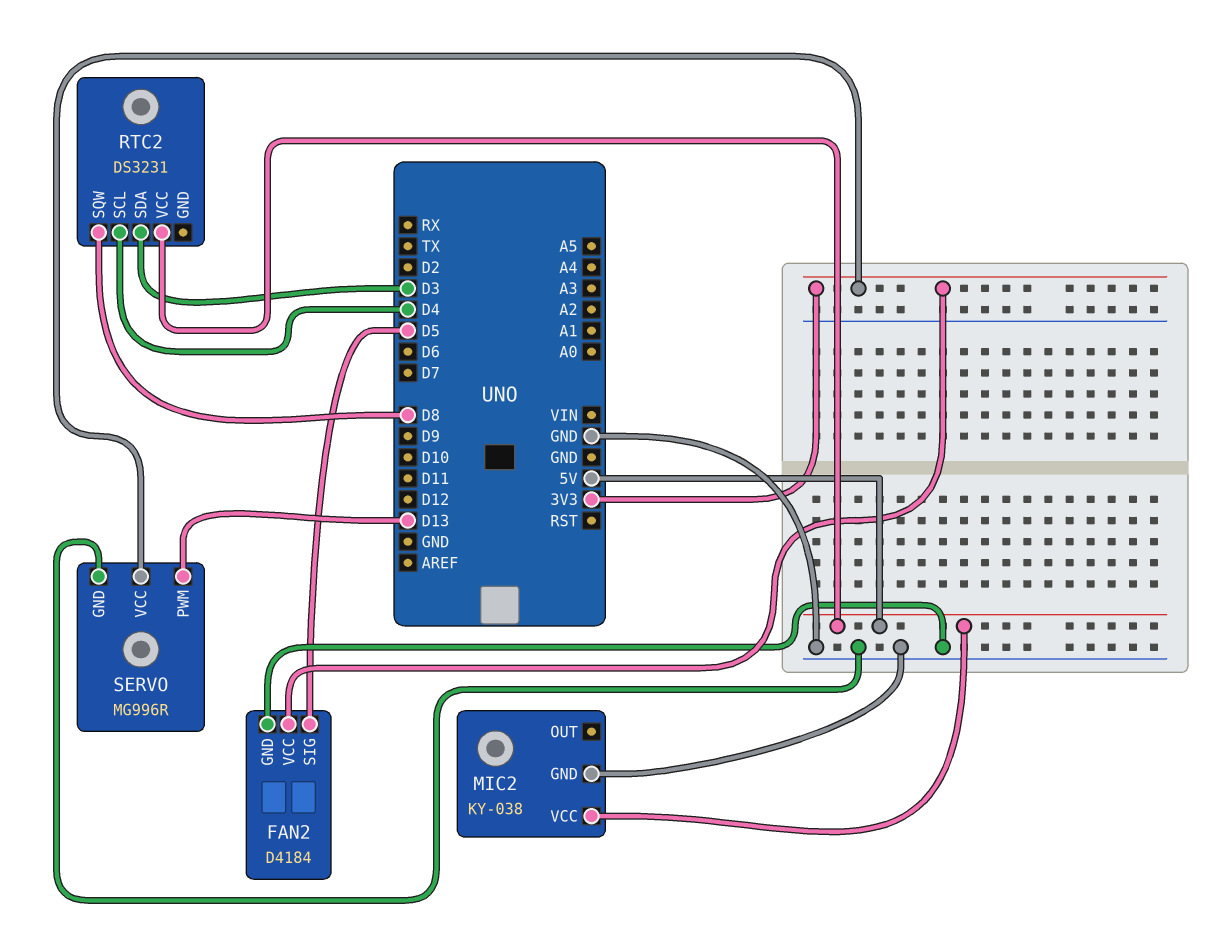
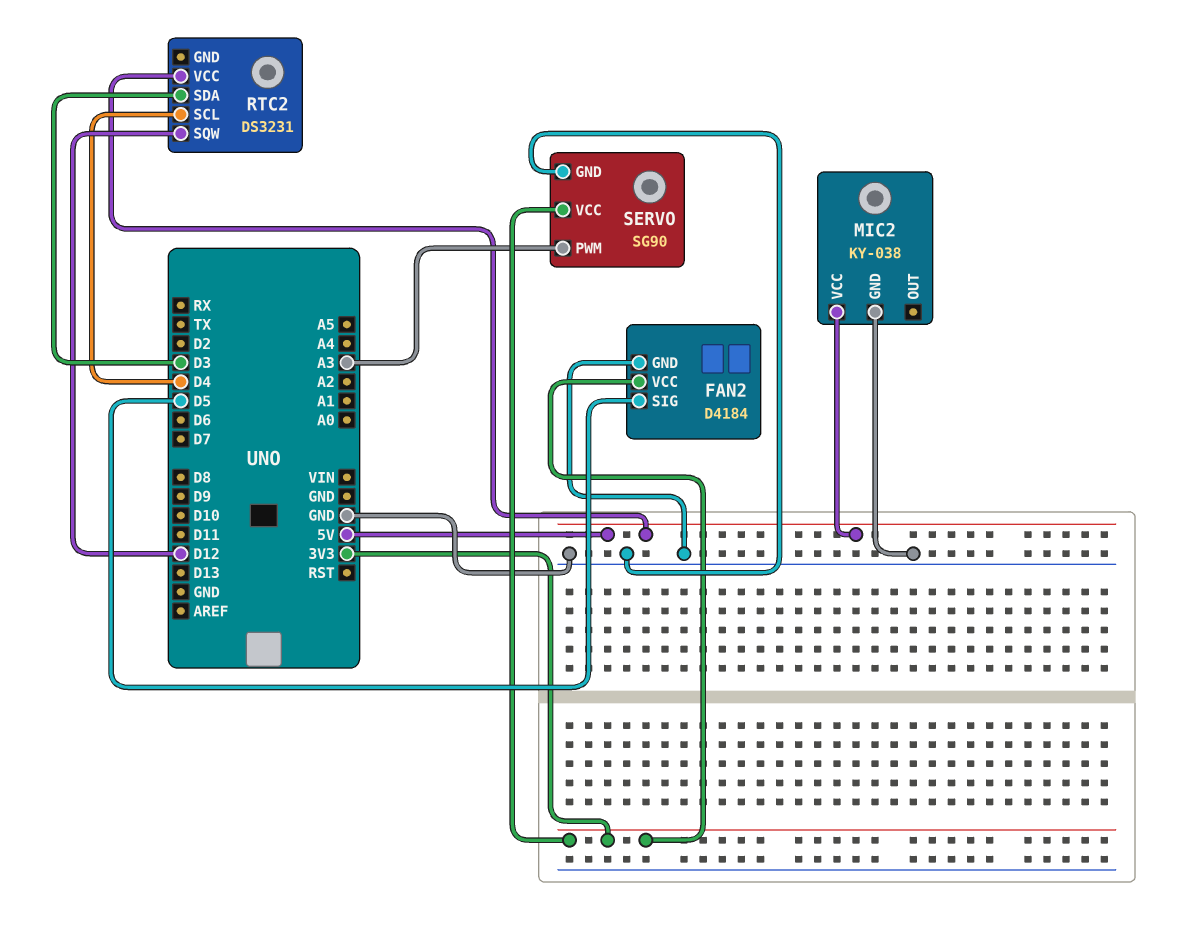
RTC2 pin SQW: D8 -> D12
SERVO: MG996R -> SG90
SERVO pin PWM: D13 -> A3

